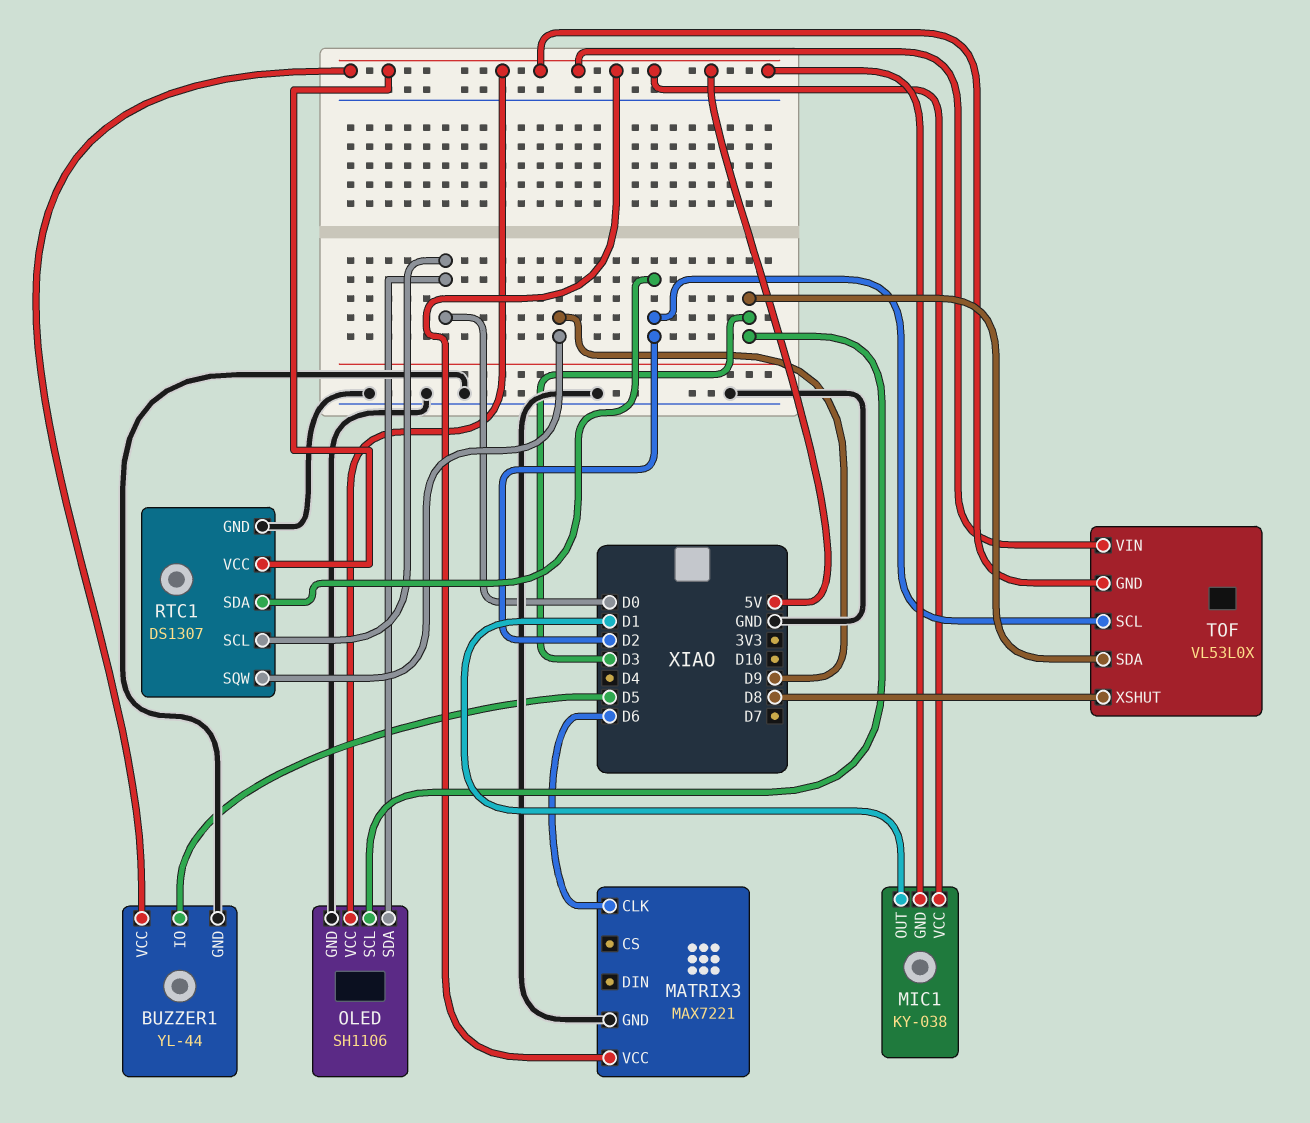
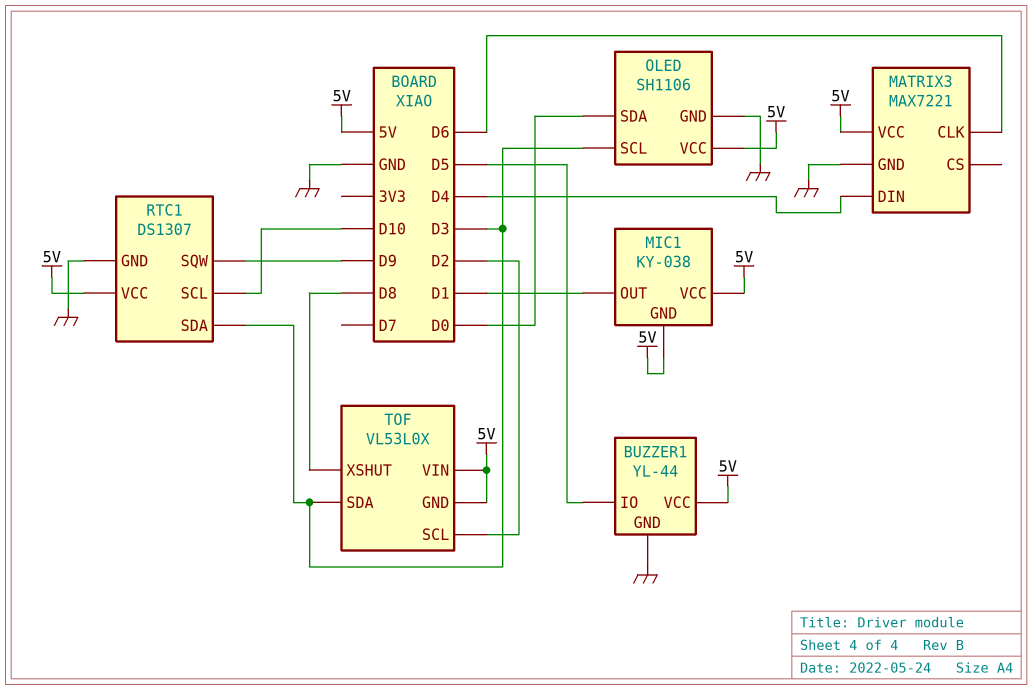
MATRIX3 pin DIN: none -> D4
RTC1 pin SCL: D0 -> D10
RTC1 pin SDA: D2 -> D3

